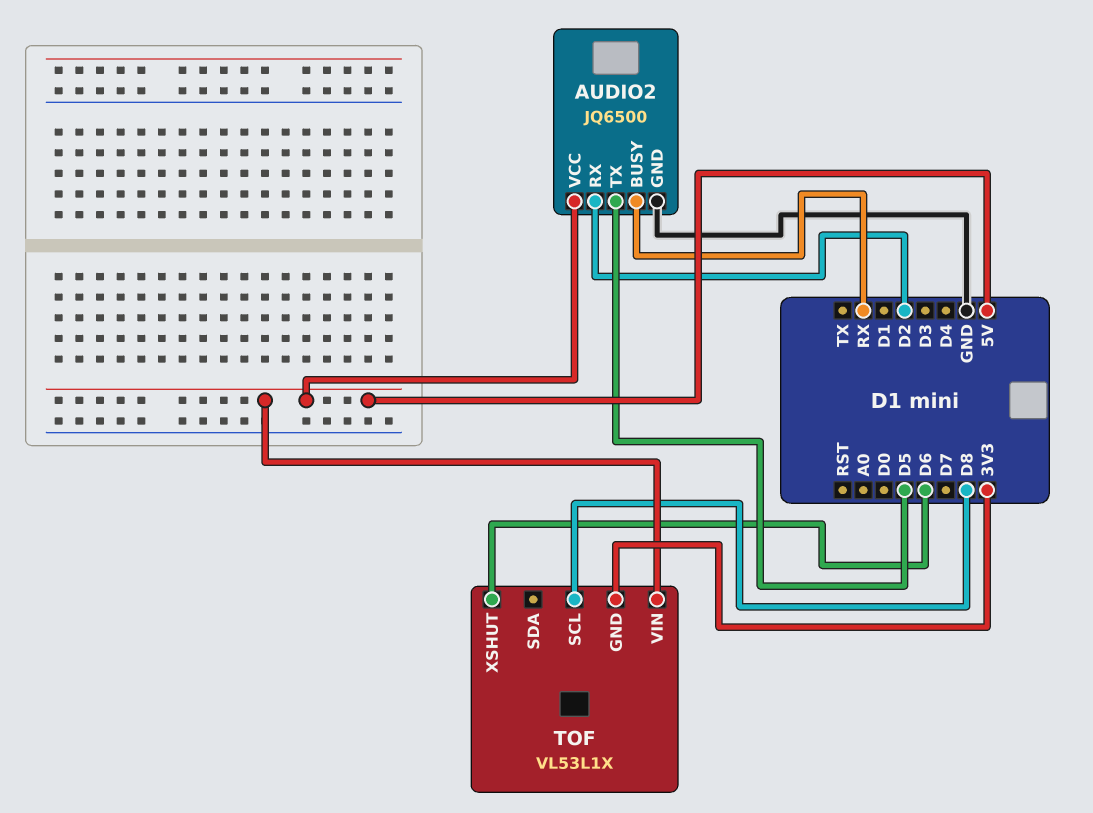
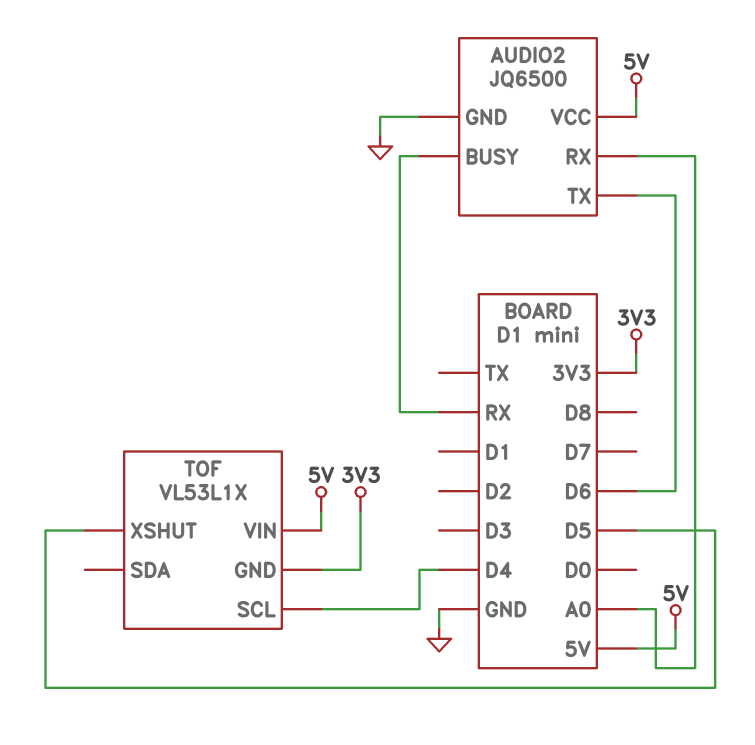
AUDIO2 pin RX: D2 -> A0
AUDIO2 pin TX: D5 -> D6
TOF pin SCL: D8 -> D4
TOF pin XSHUT: D6 -> D5

